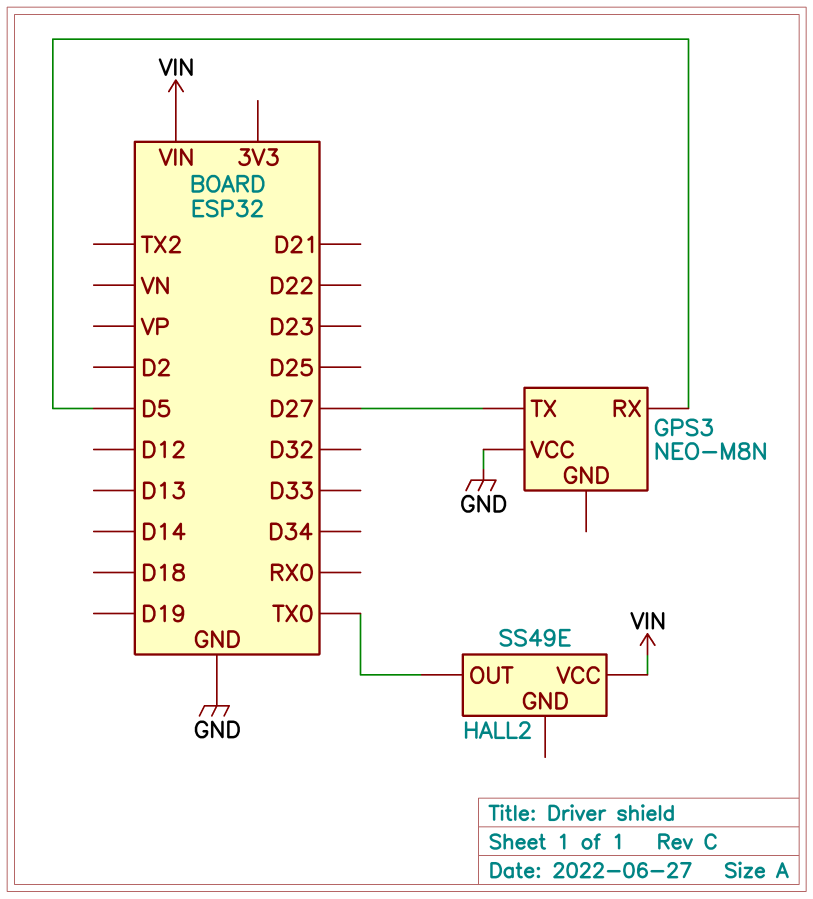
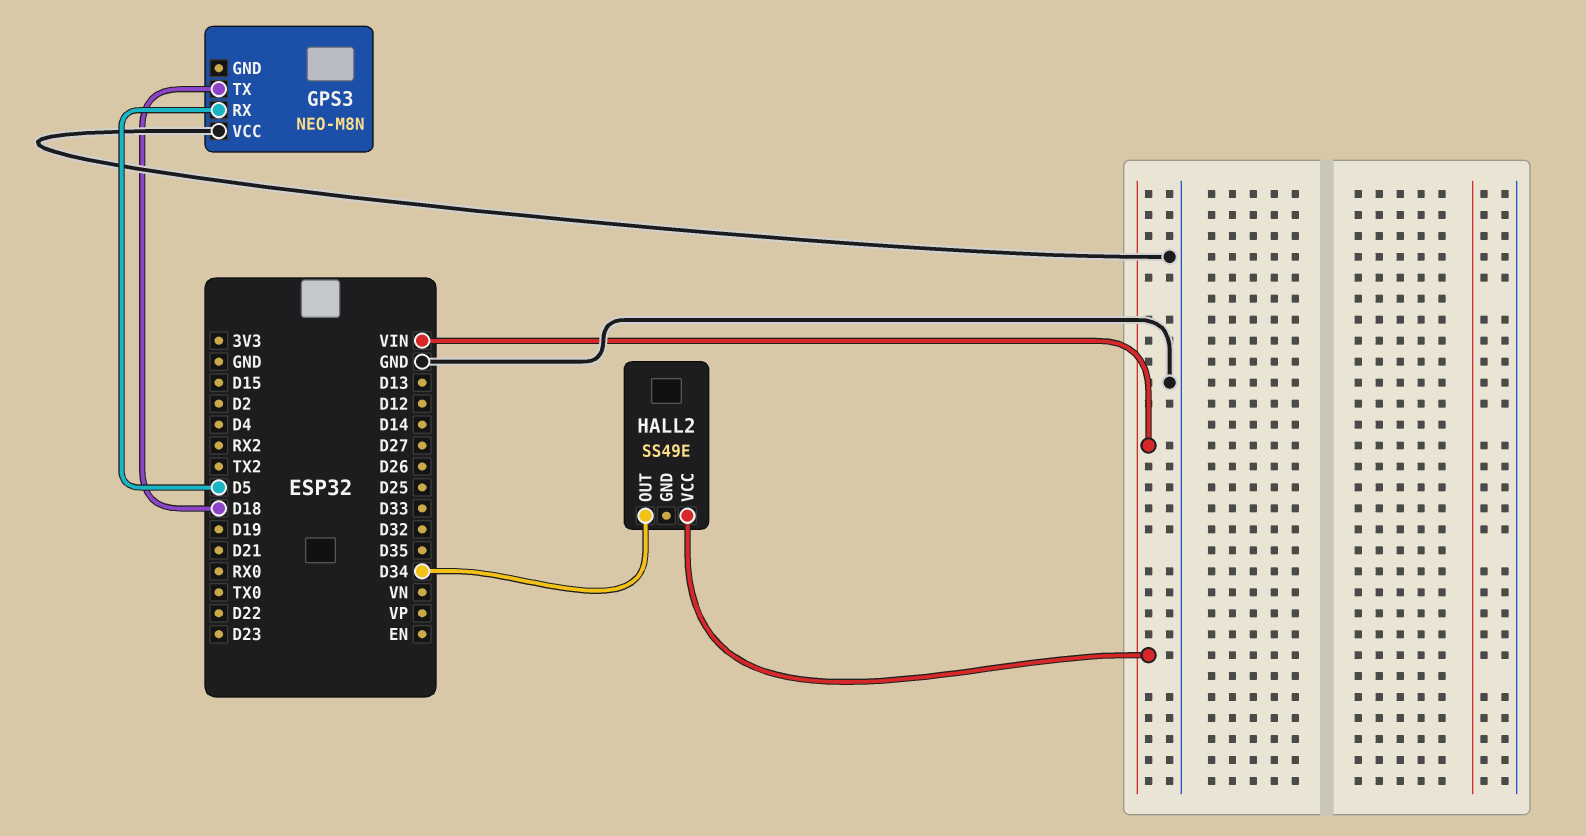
GPS3 pin TX: D27 -> D18
HALL2 pin OUT: TX0 -> D34

